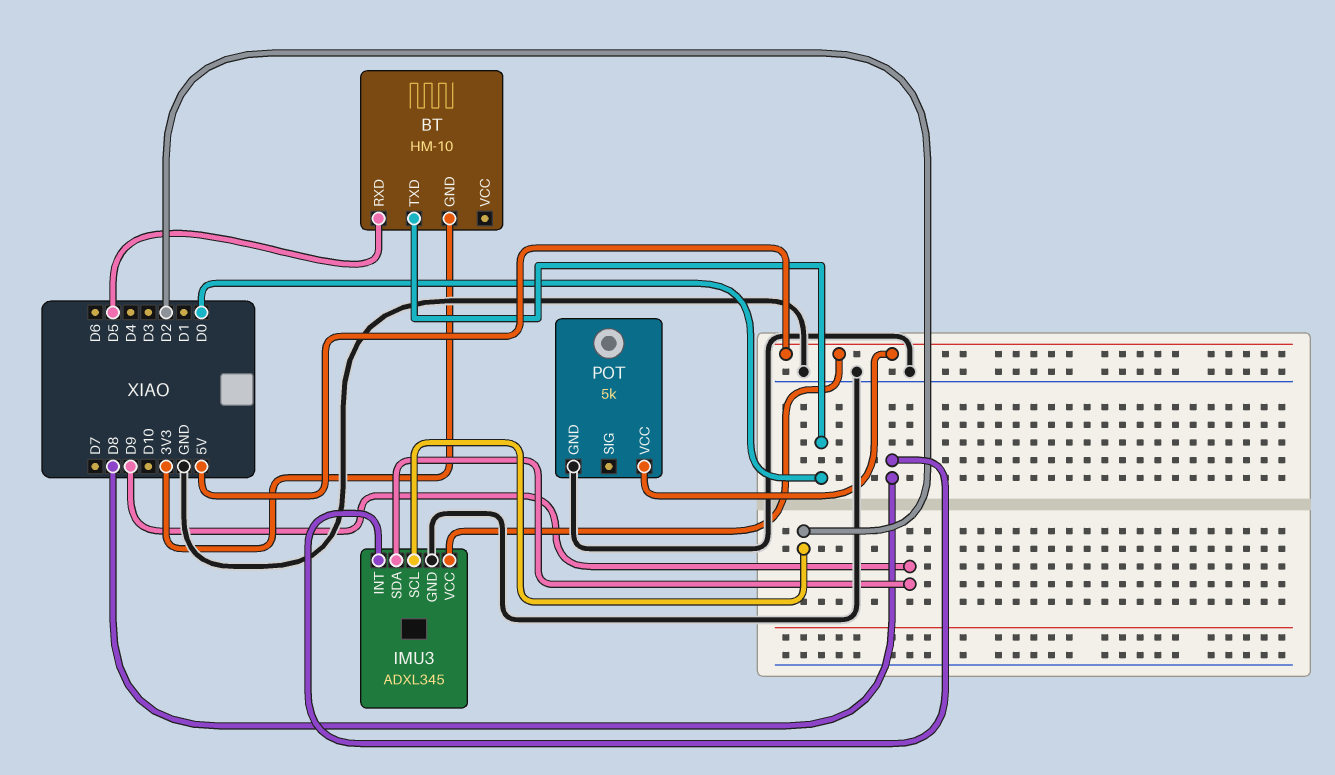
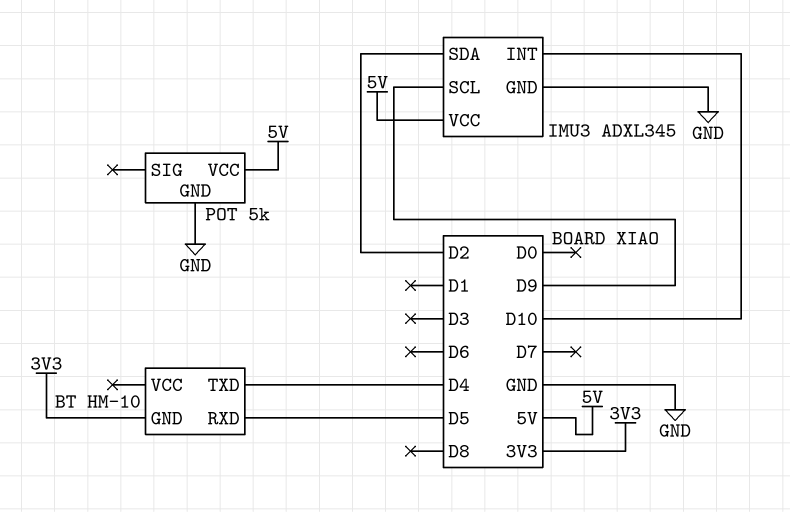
BT pin TXD: D0 -> D4
IMU3 pin INT: D8 -> D10
IMU3 pin SCL: D2 -> D9
IMU3 pin SDA: D9 -> D2

